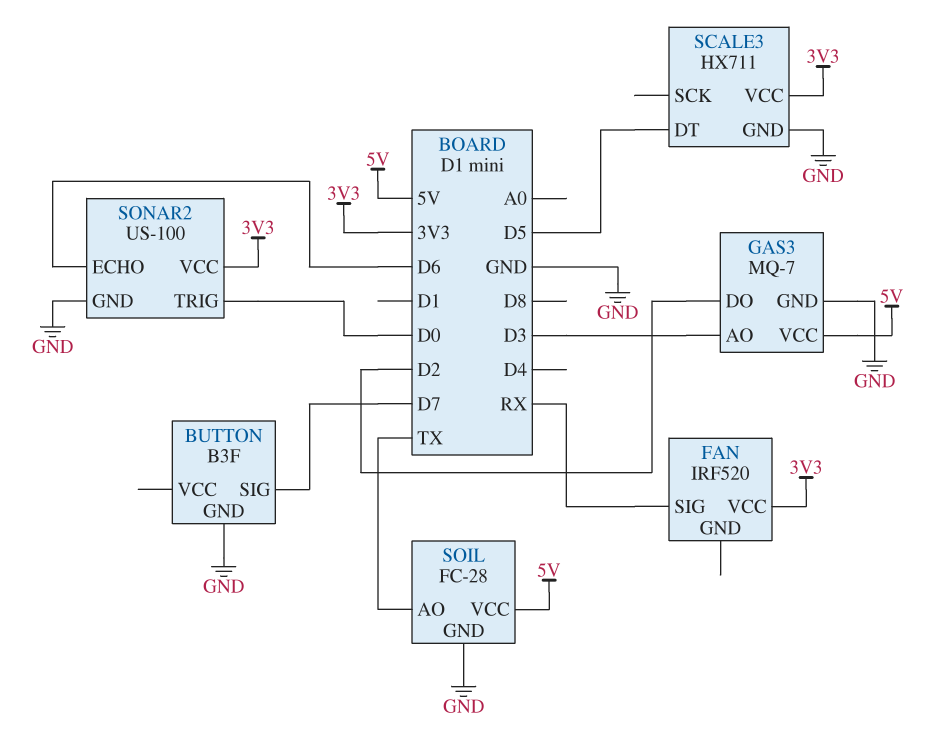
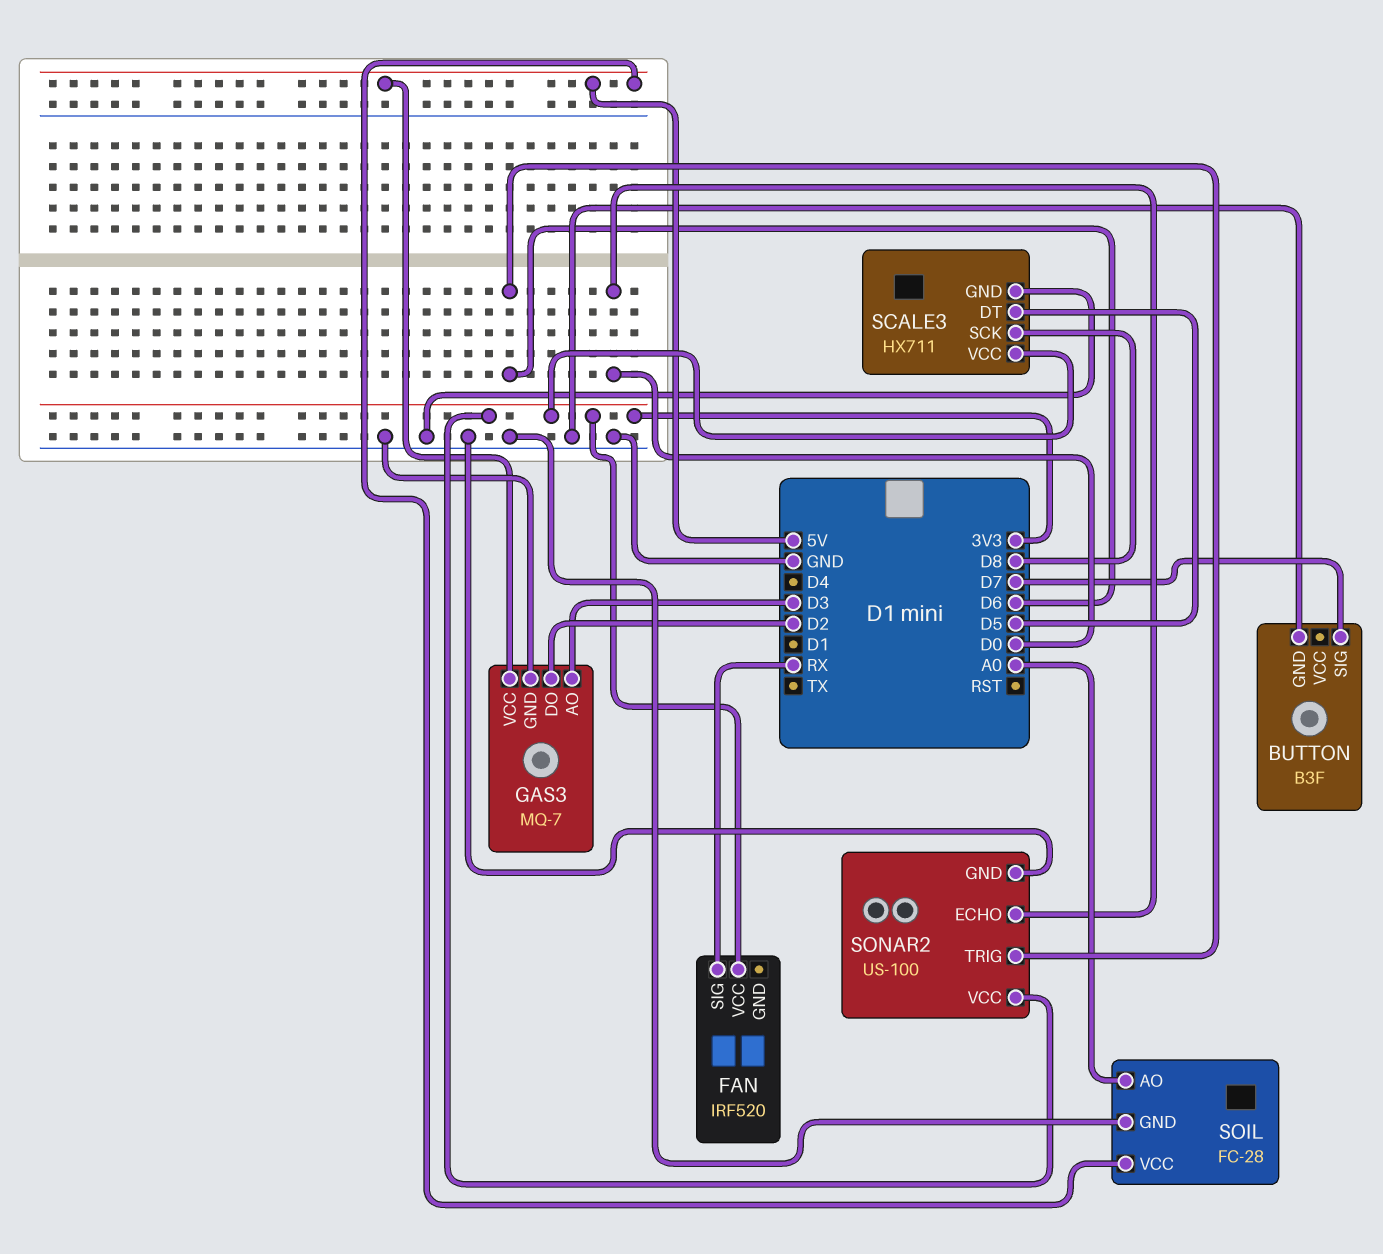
SCALE3 pin SCK: none -> D8
SOIL pin AO: TX -> A0
SONAR2 pin ECHO: D6 -> D0
SONAR2 pin TRIG: D0 -> D6

